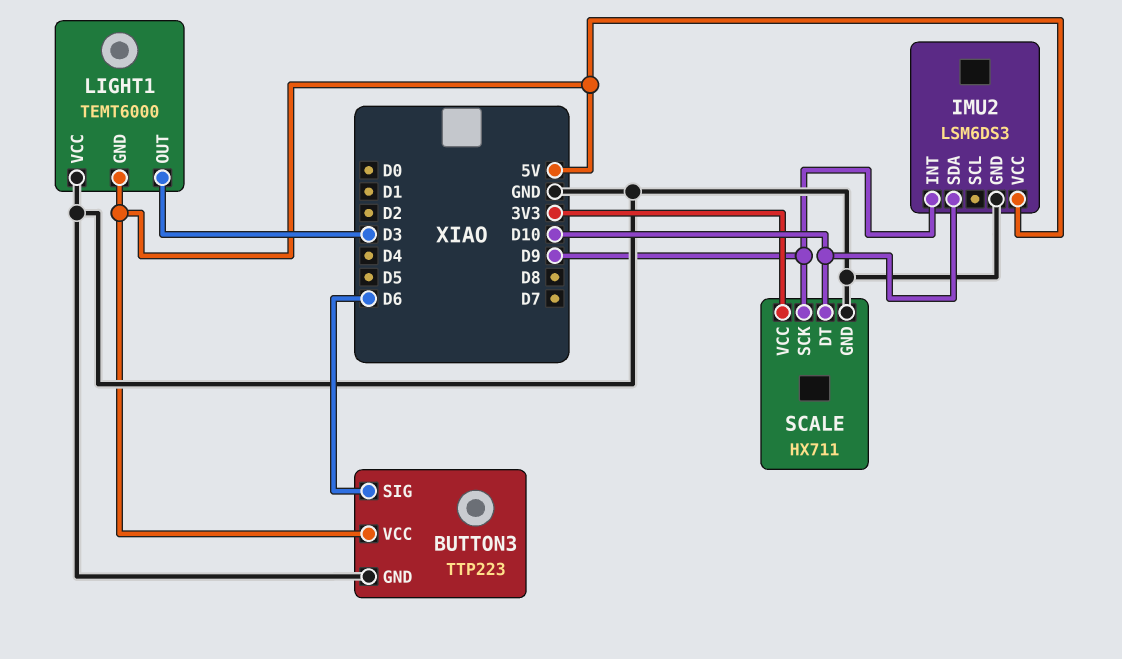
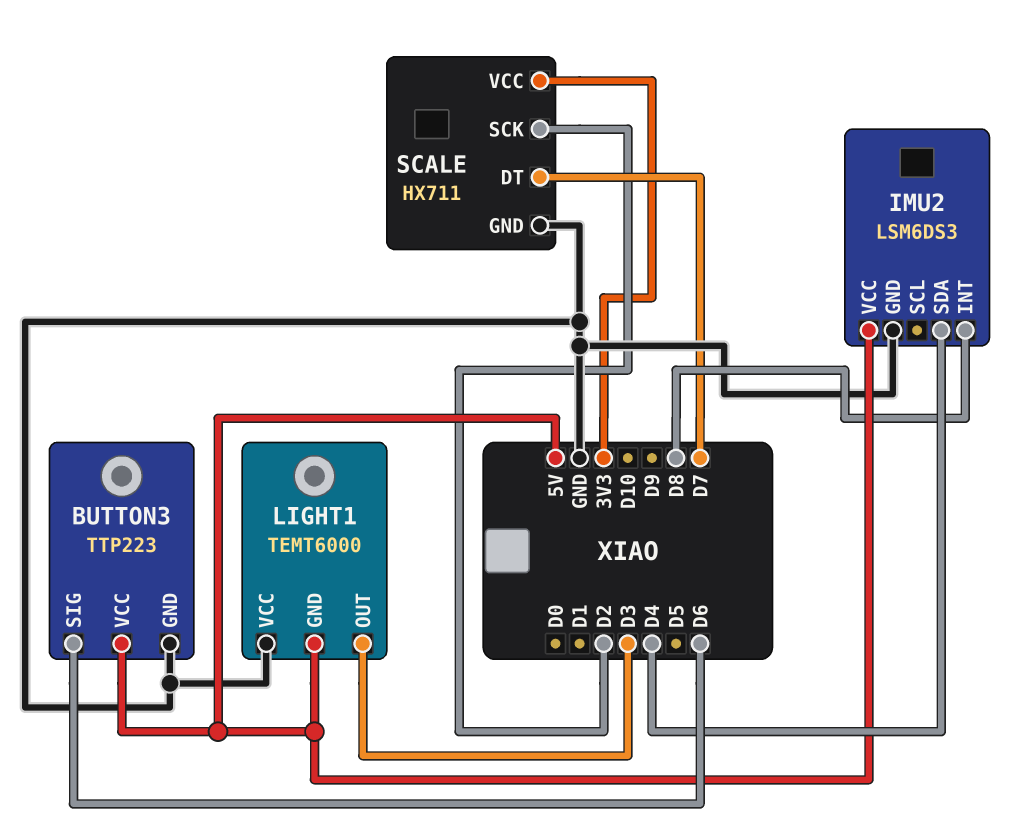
IMU2 pin INT: D9 -> D8
IMU2 pin SDA: D10 -> D4
SCALE pin DT: D10 -> D7
SCALE pin SCK: D9 -> D2

